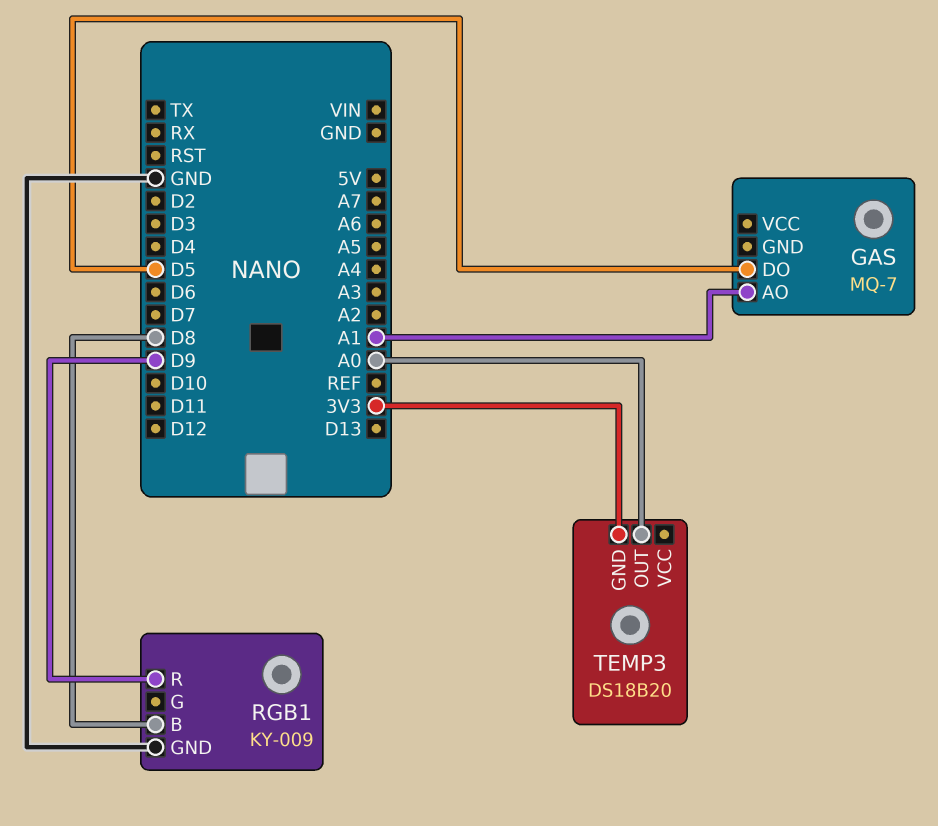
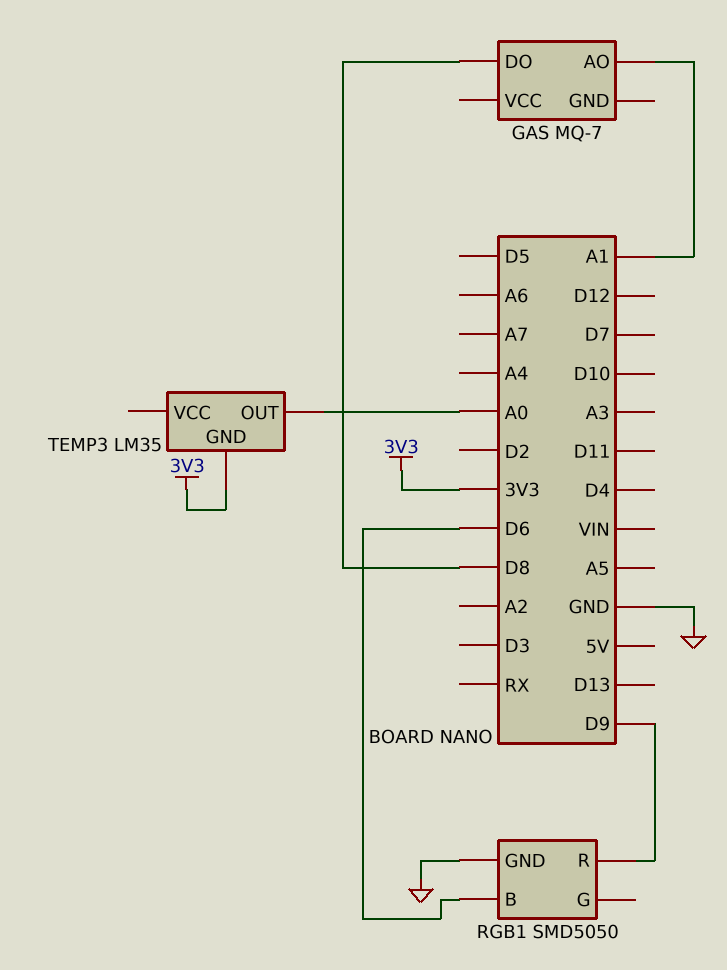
GAS pin DO: D5 -> D8
RGB1: KY-009 -> SMD5050
RGB1 pin B: D8 -> D6
TEMP3: DS18B20 -> LM35

